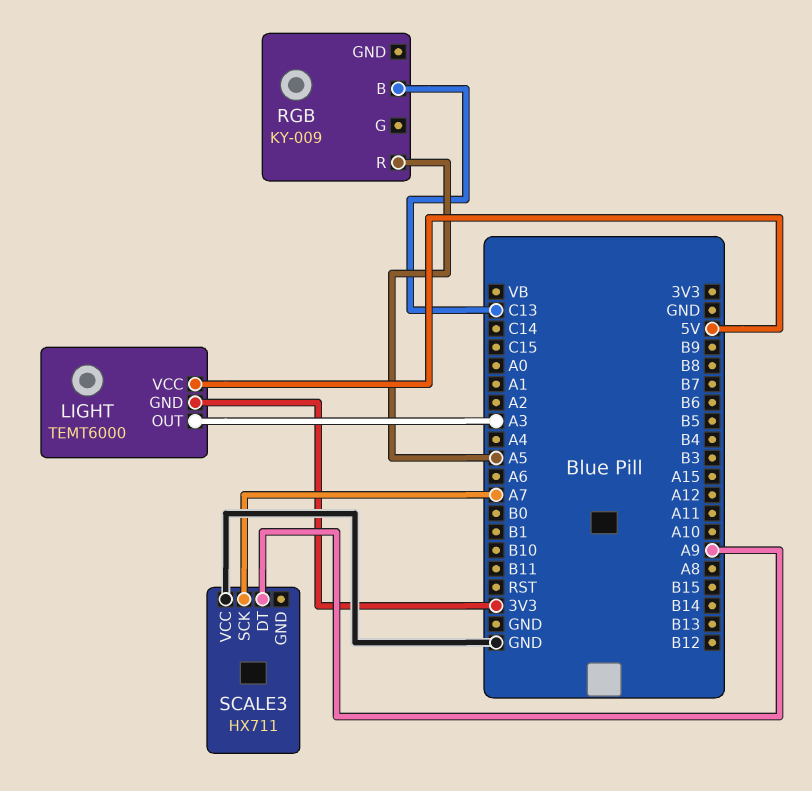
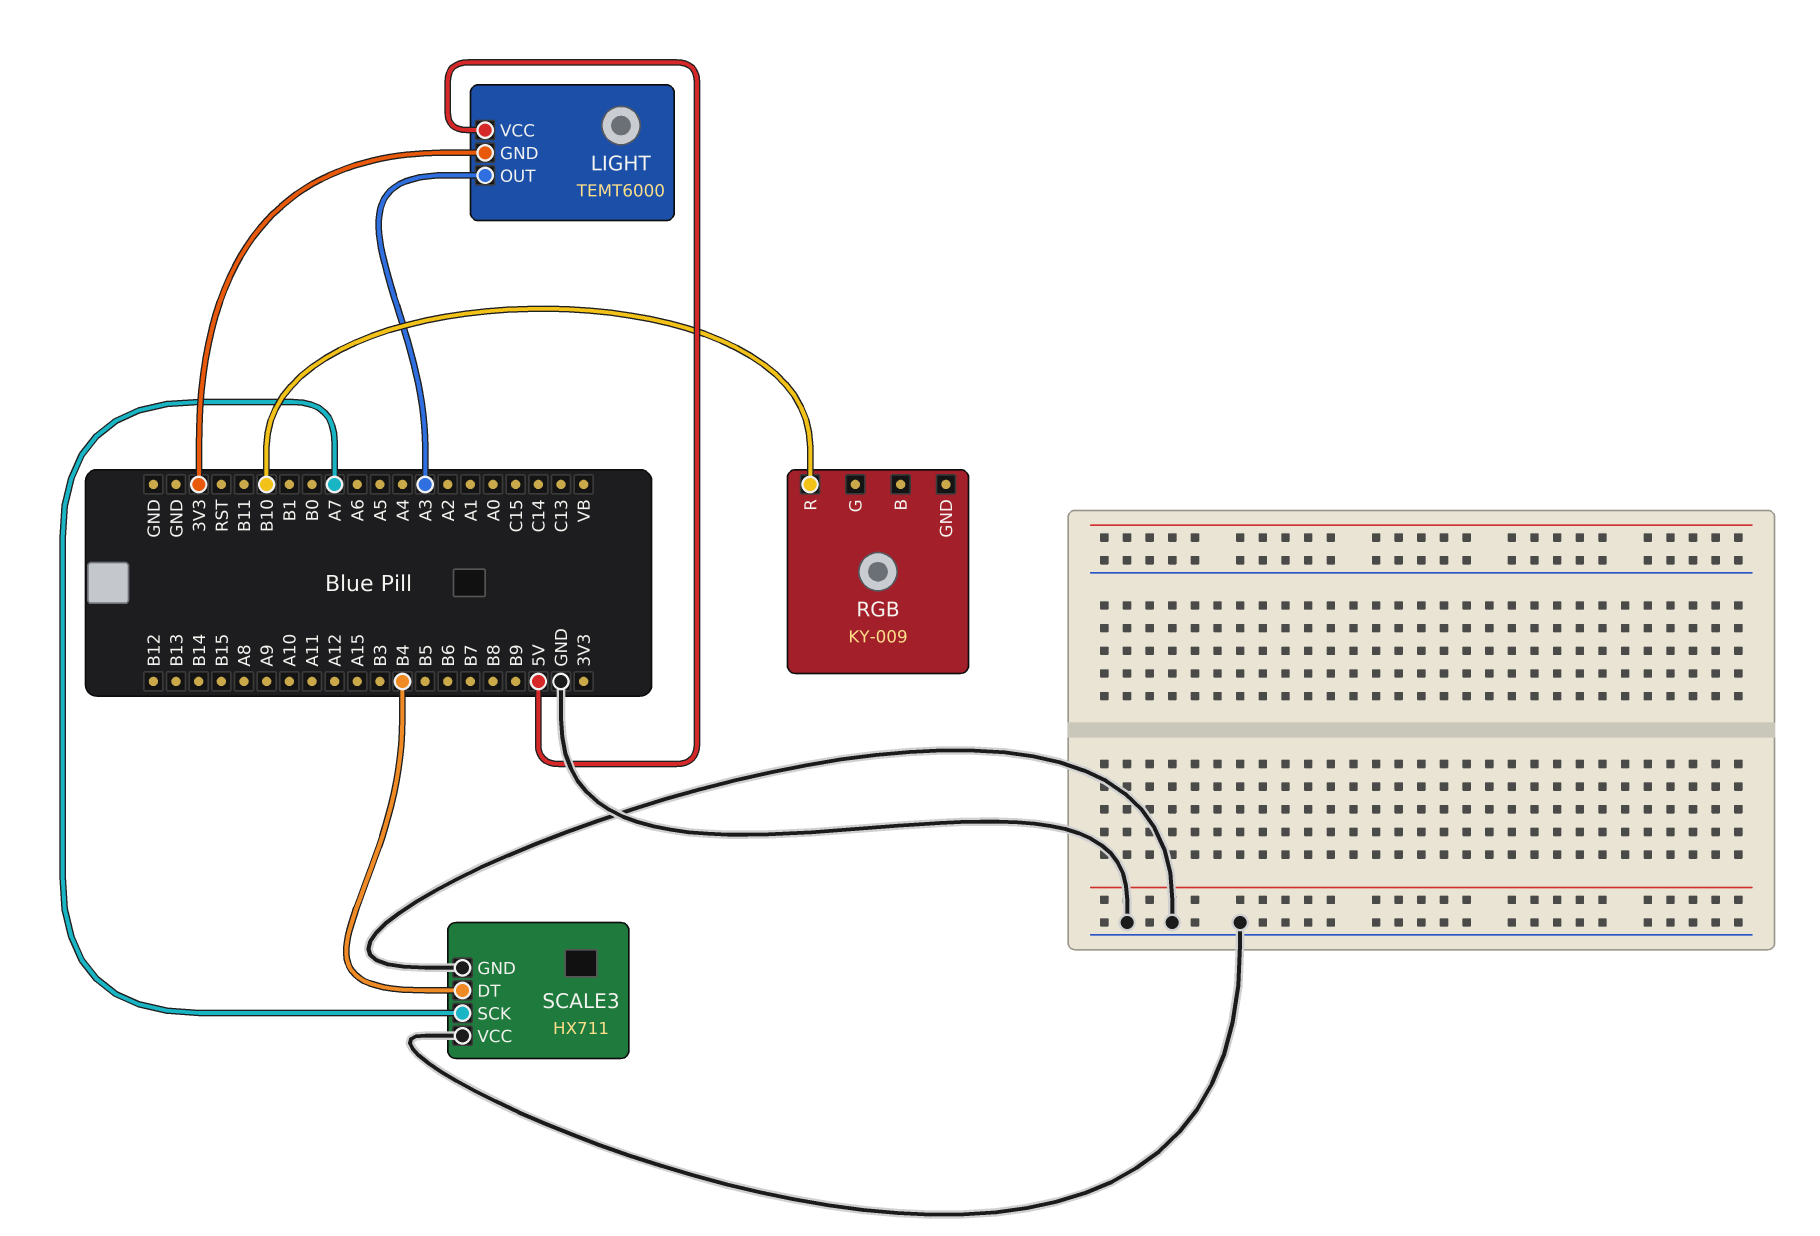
RGB pin B: C13 -> none
RGB pin R: A5 -> B10
SCALE3 pin DT: A9 -> B4
SCALE3 pin GND: none -> GND

